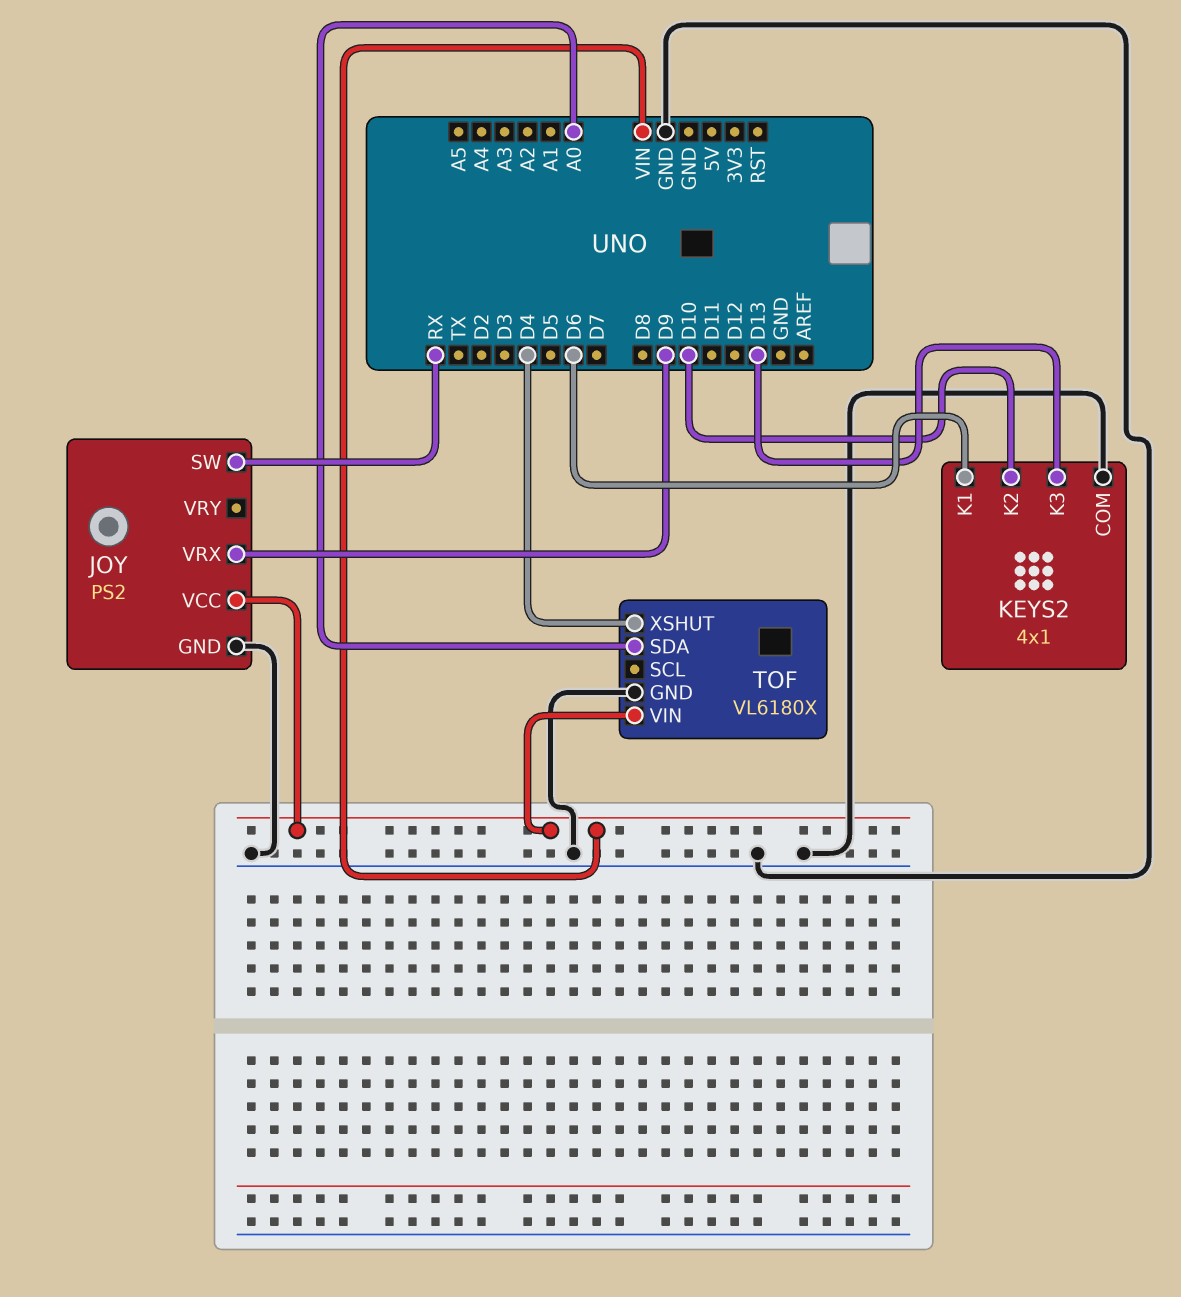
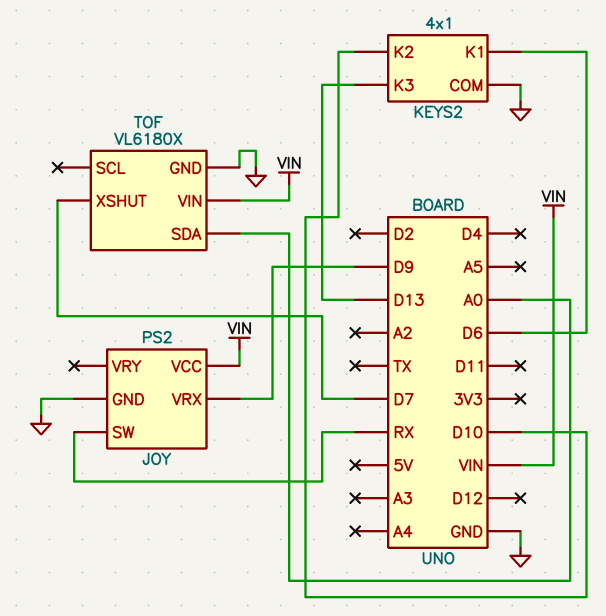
TOF pin XSHUT: D4 -> D7

